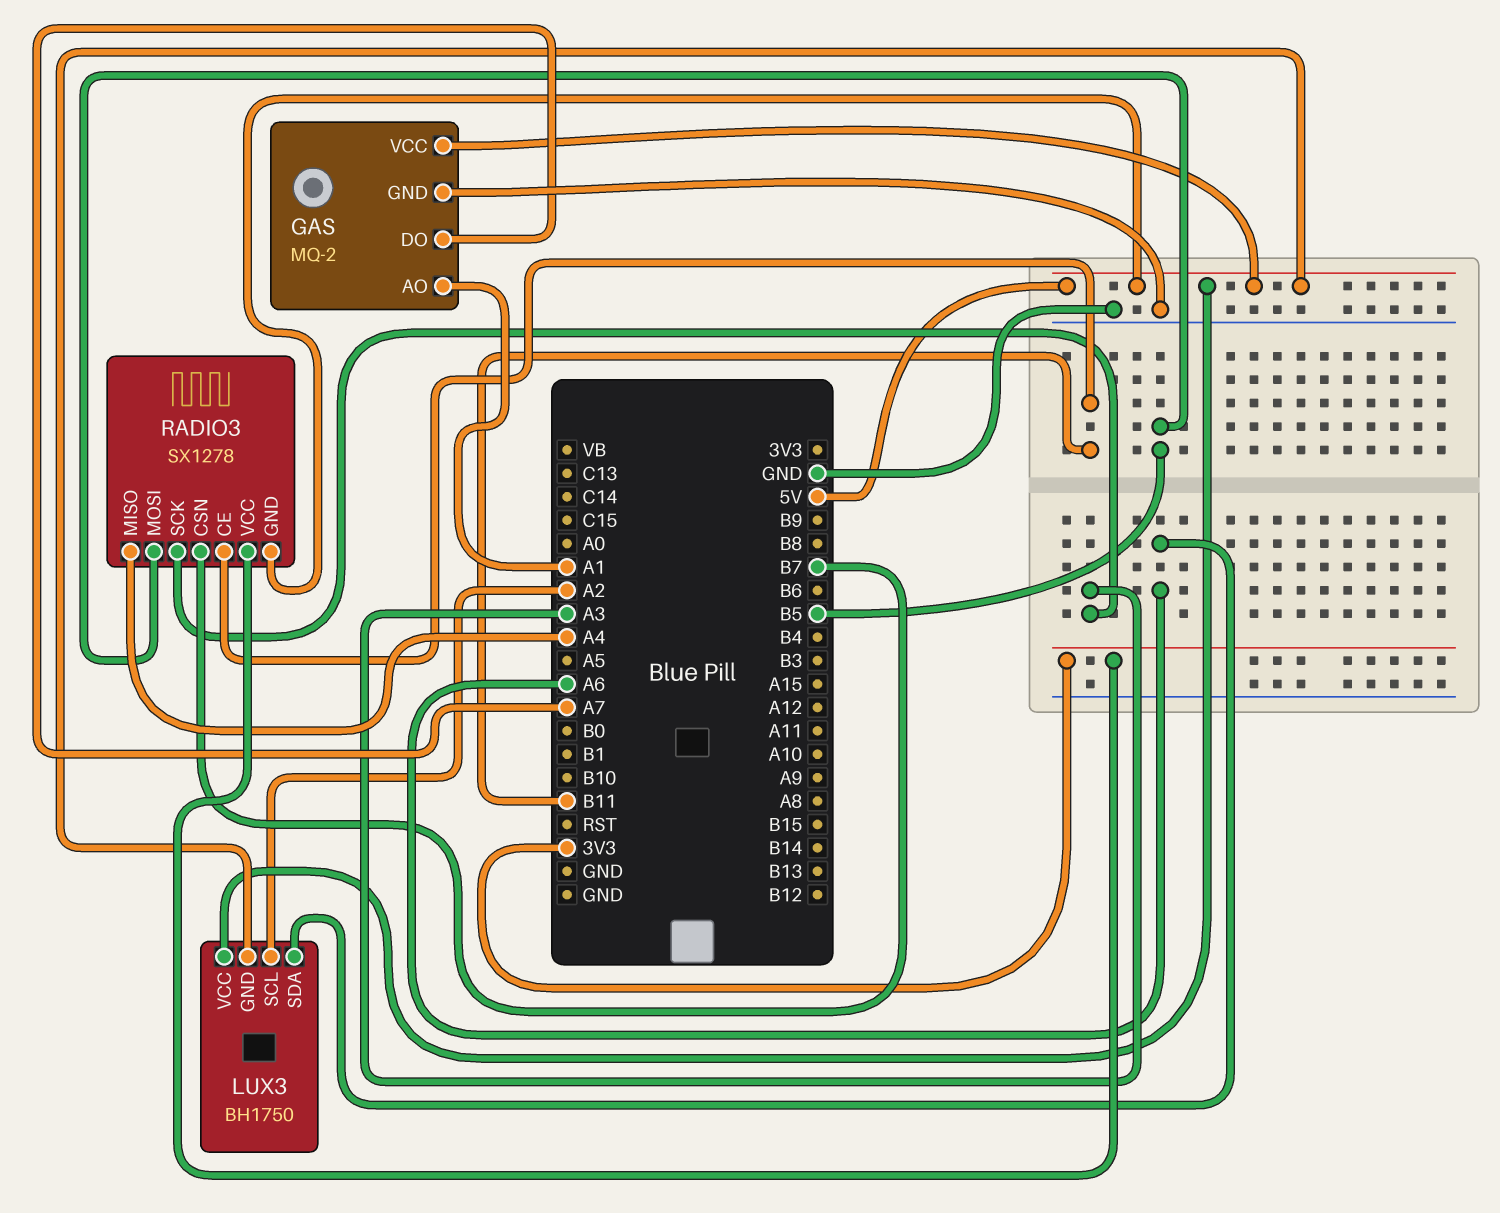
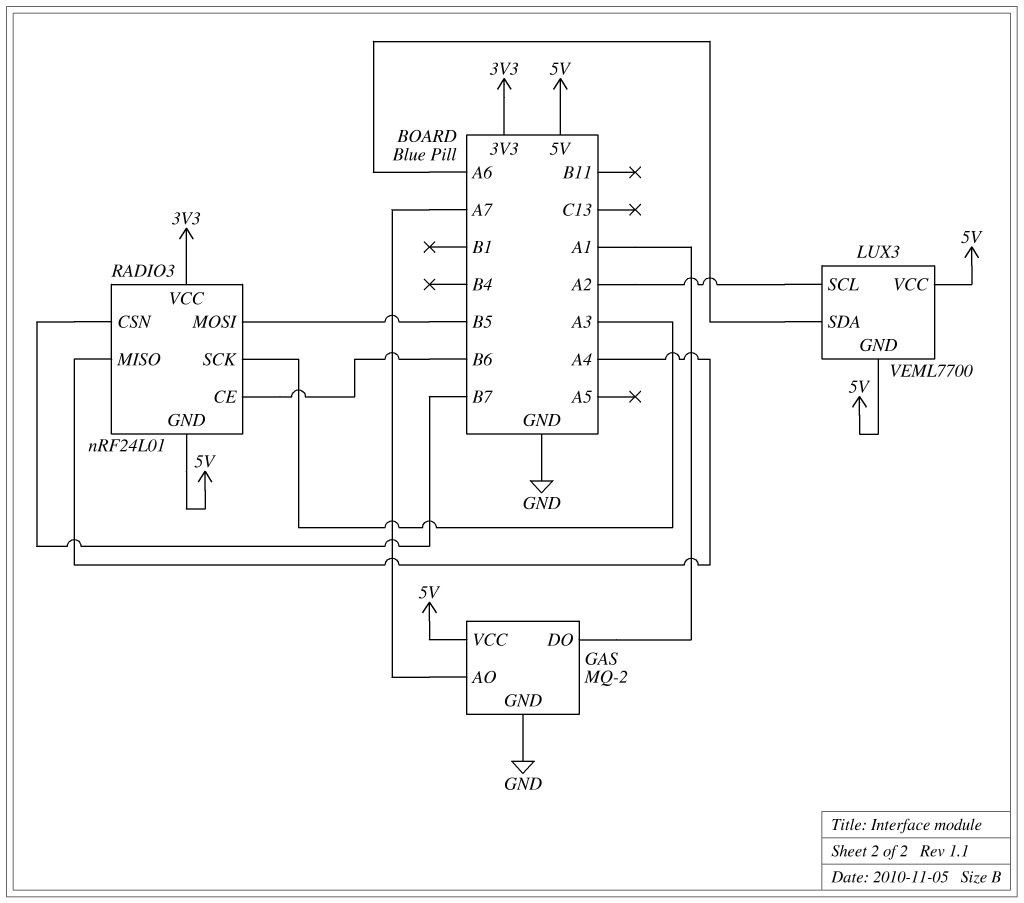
GAS pin AO: A1 -> A7
GAS pin DO: A7 -> A1
LUX3: BH1750 -> VEML7700
RADIO3: SX1278 -> nRF24L01
RADIO3 pin CE: B11 -> B6

